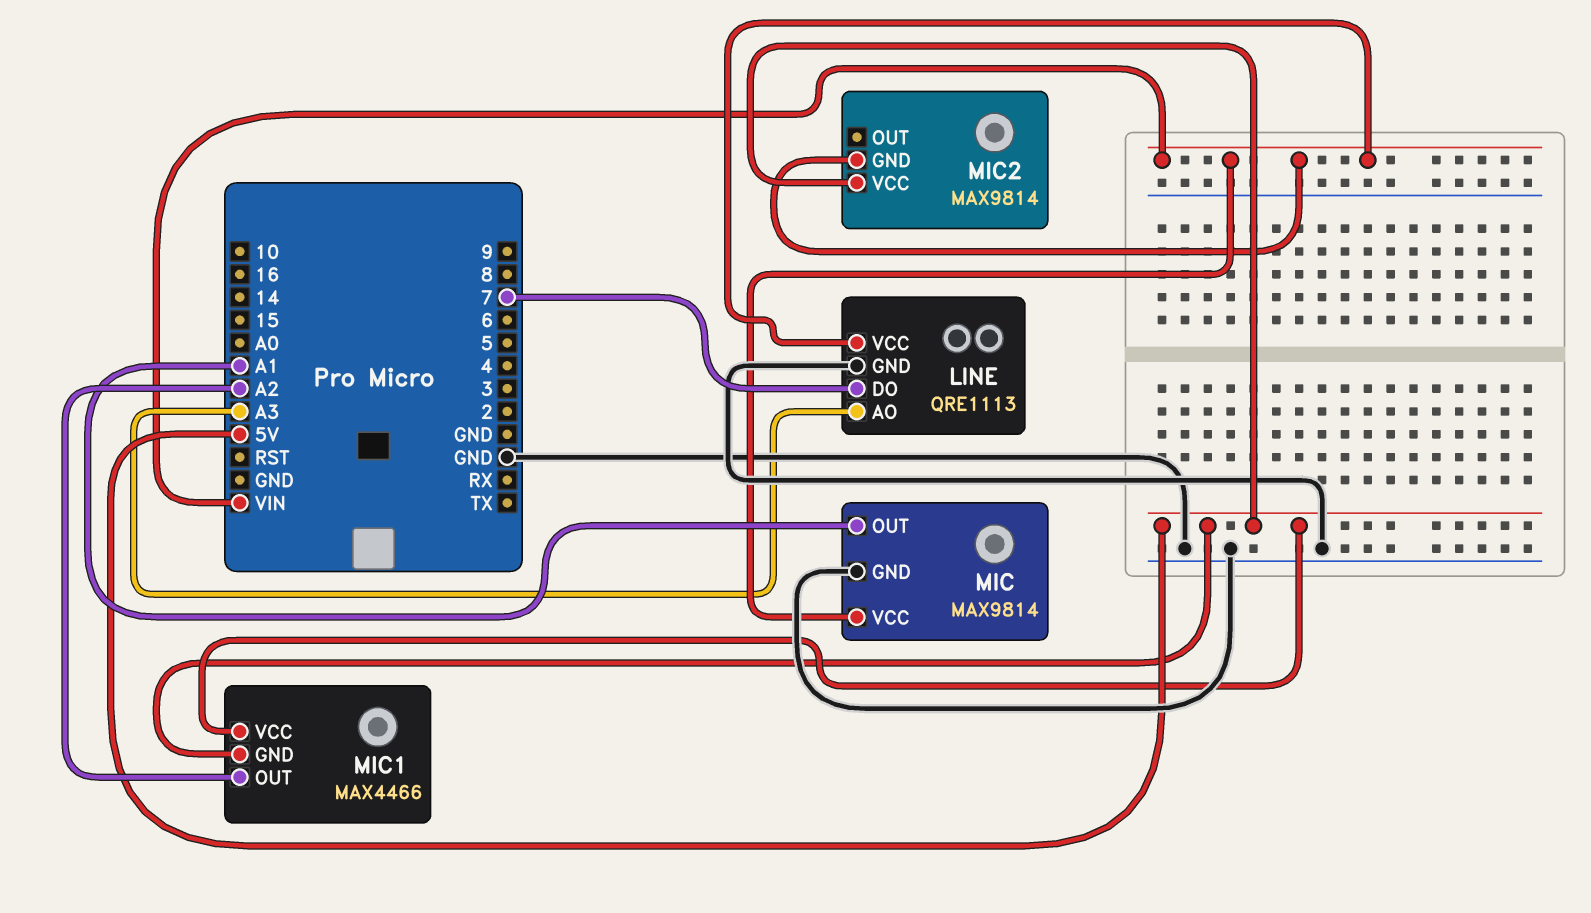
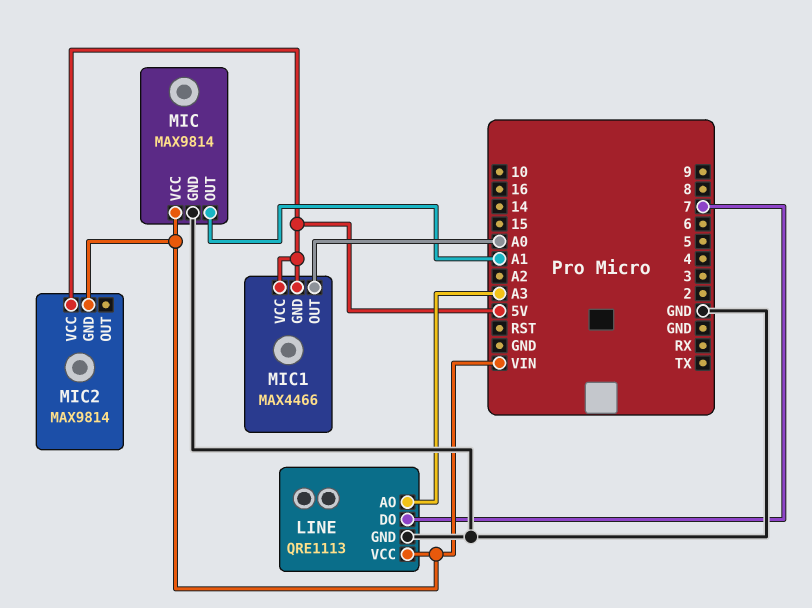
MIC1 pin OUT: A2 -> A0

